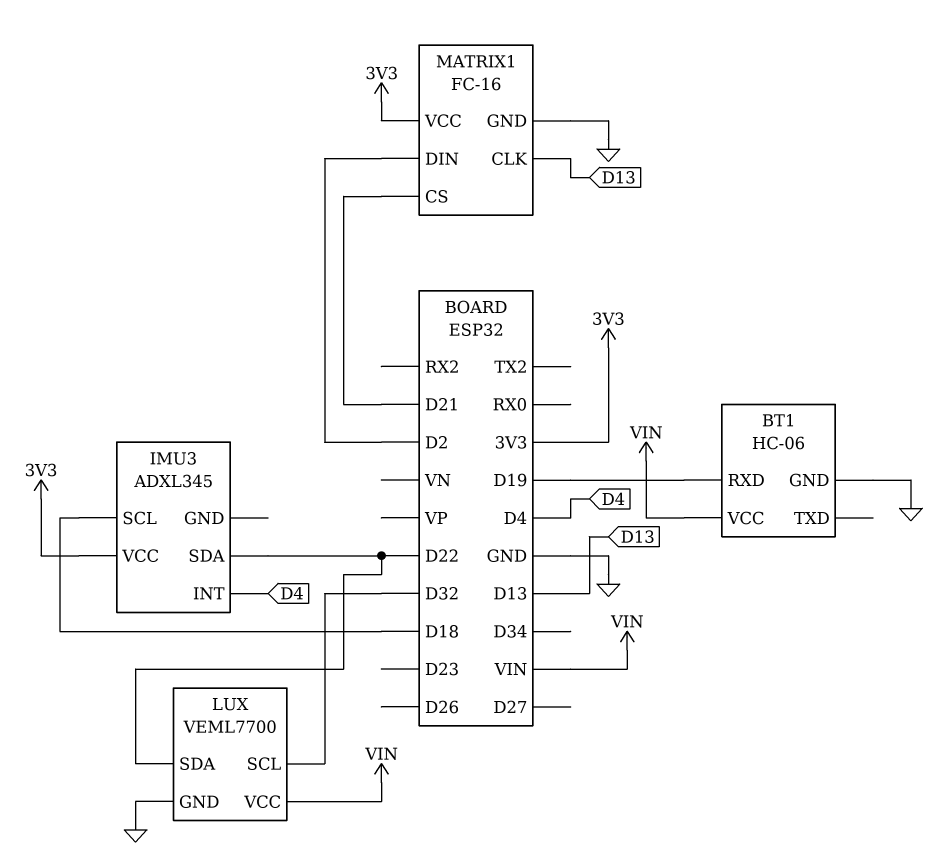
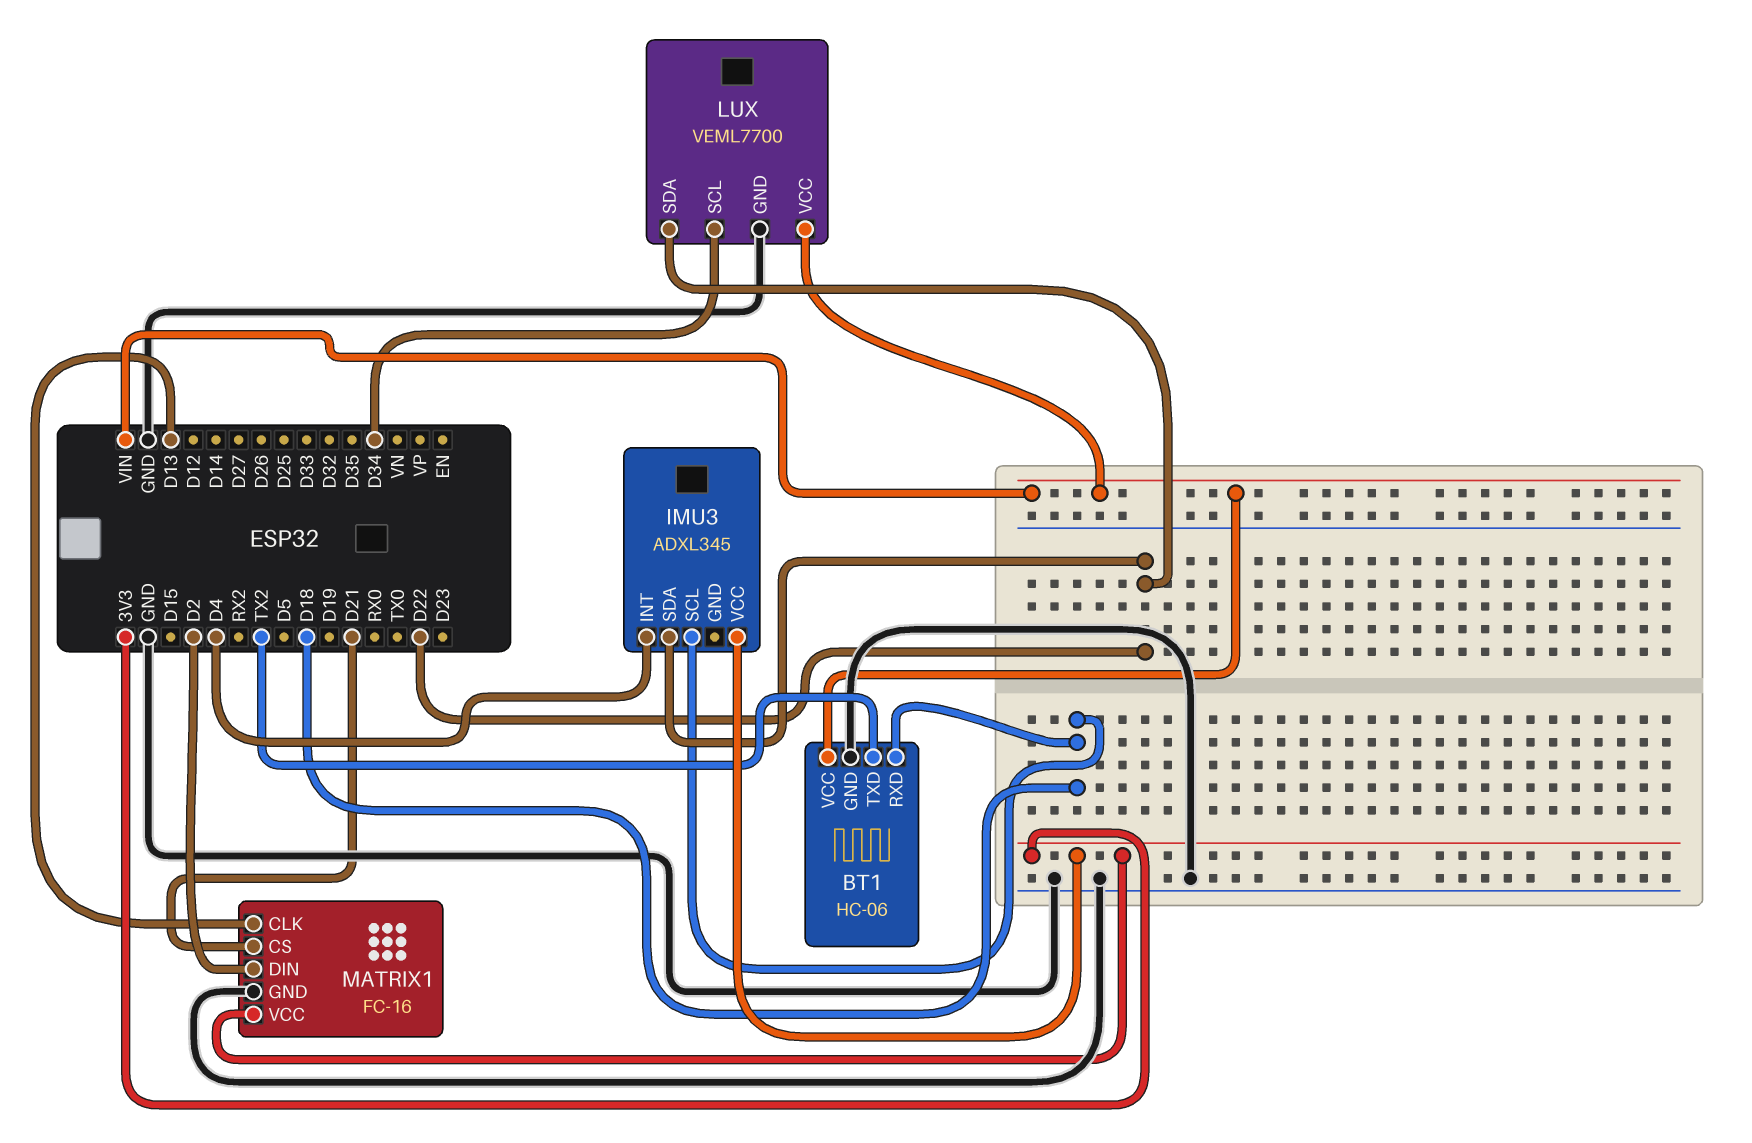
BT1 pin RXD: D19 -> D18
BT1 pin TXD: none -> TX2
LUX pin SCL: D32 -> D34

